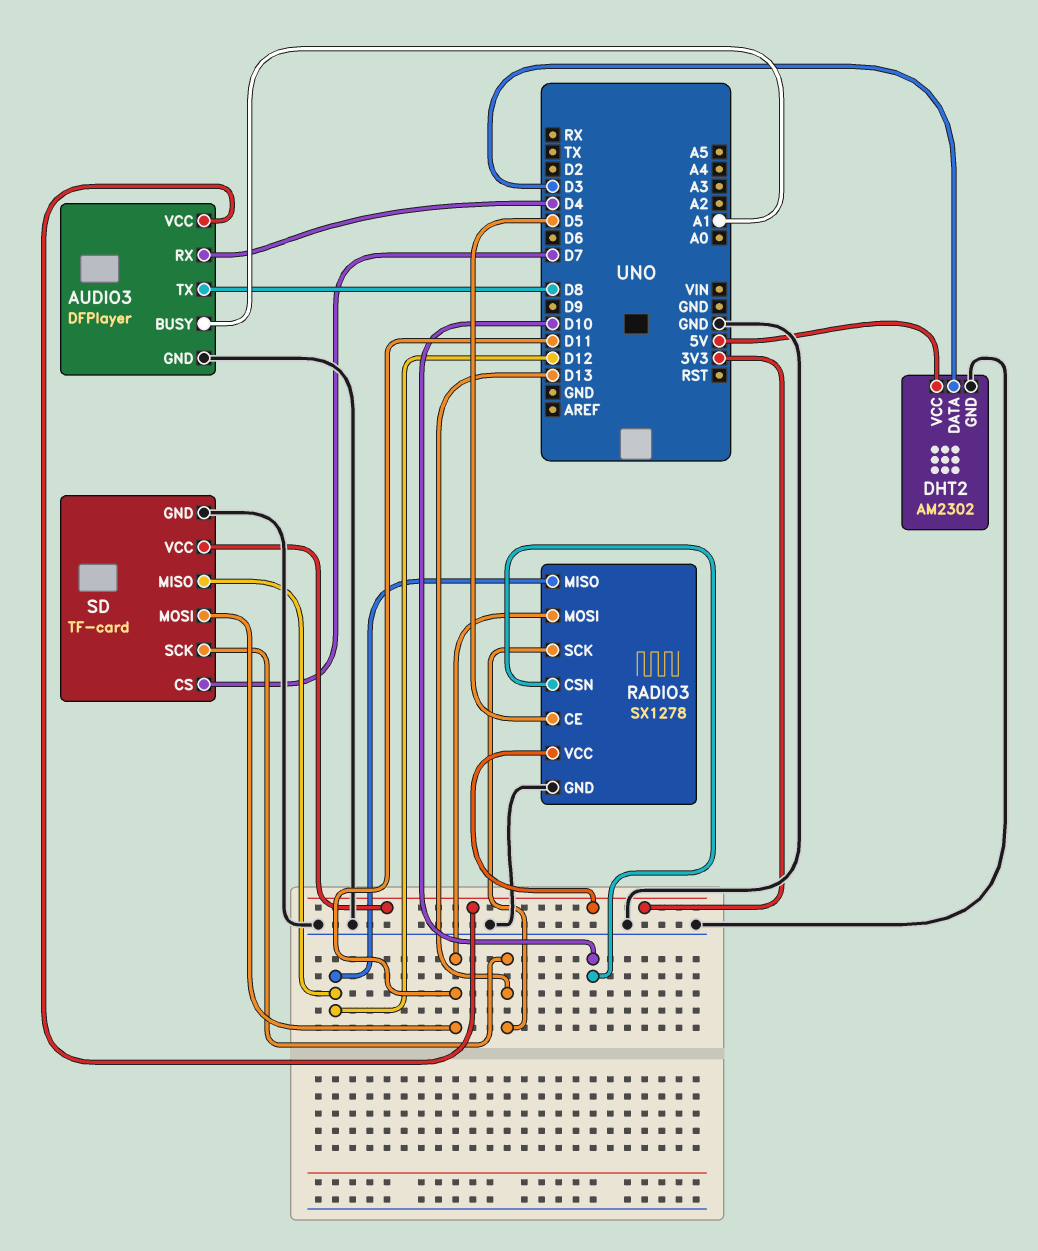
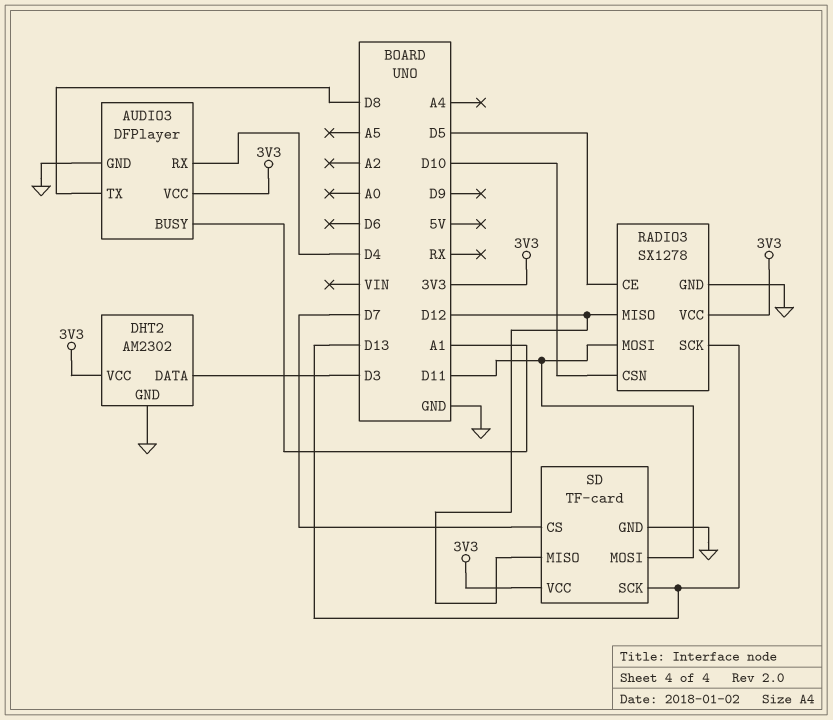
DHT2 pin VCC: 5V -> 3V3

